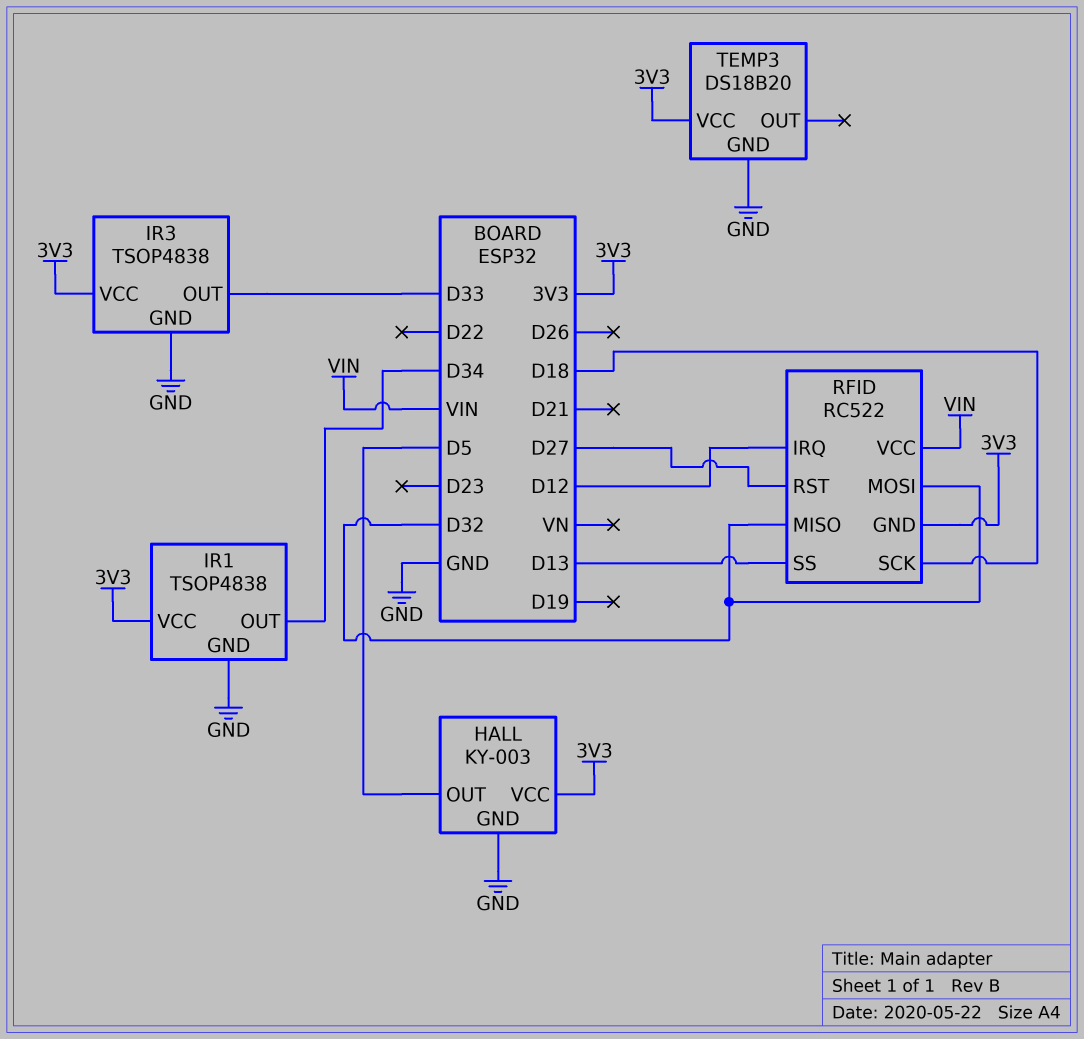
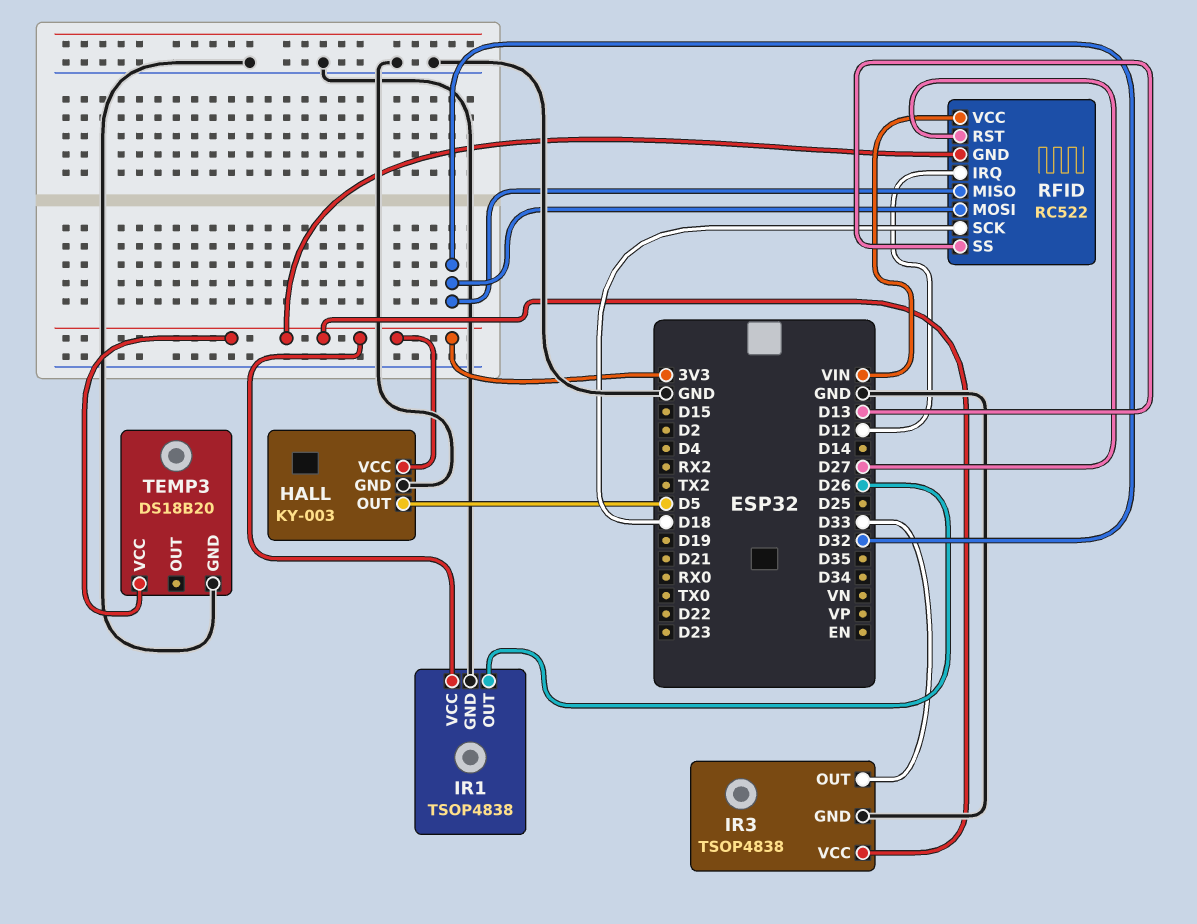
IR1 pin OUT: D34 -> D26

